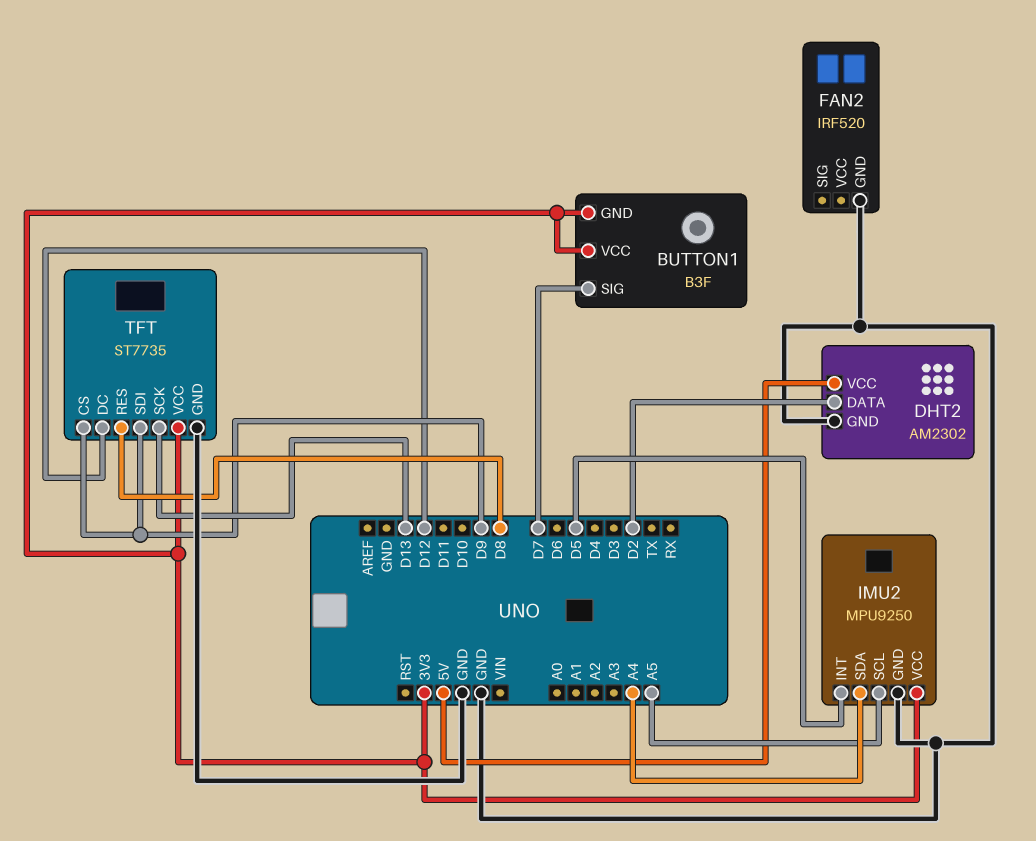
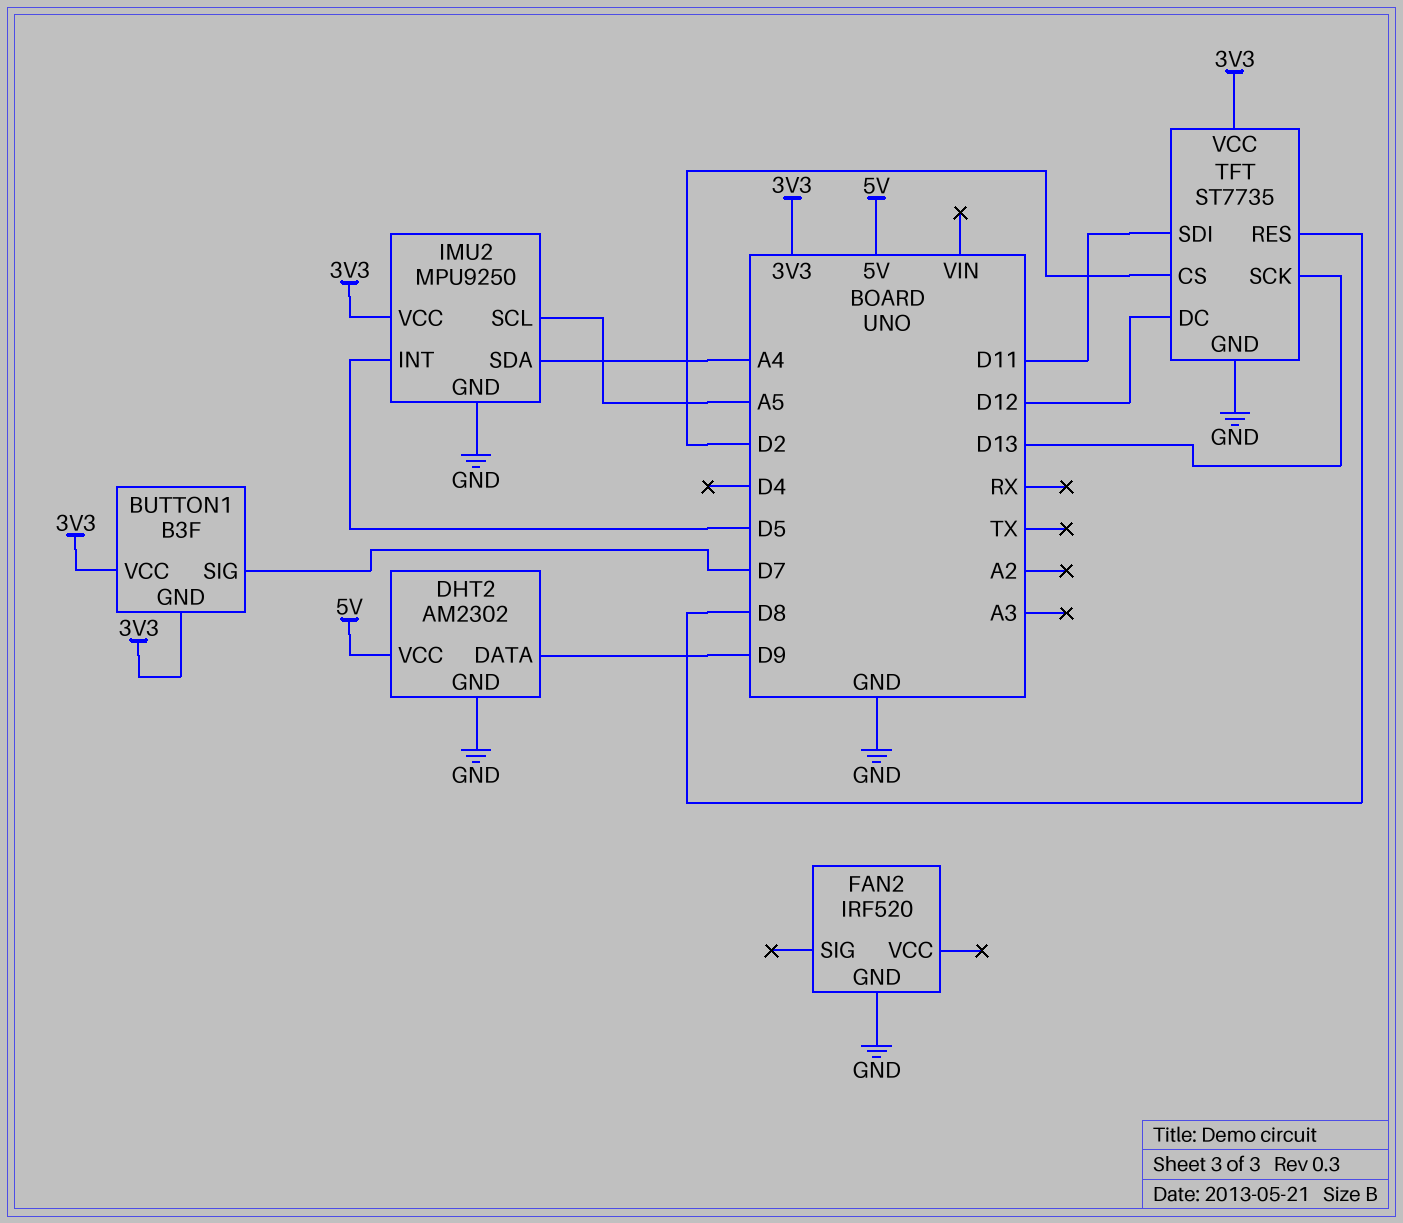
DHT2 pin DATA: D2 -> D9
TFT pin CS: D9 -> D2
TFT pin SDI: D9 -> D11

